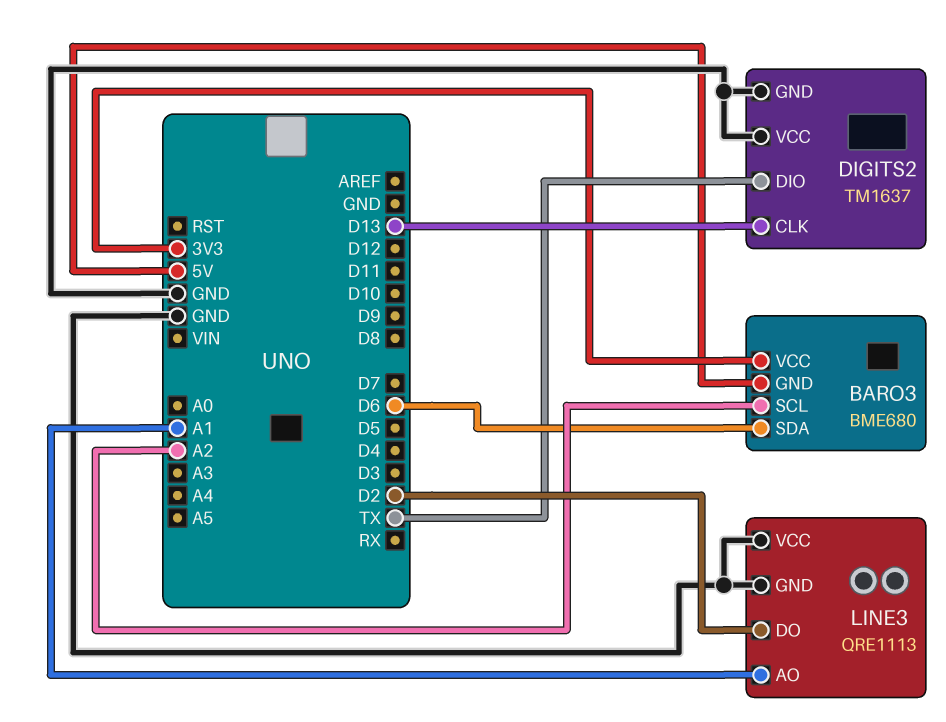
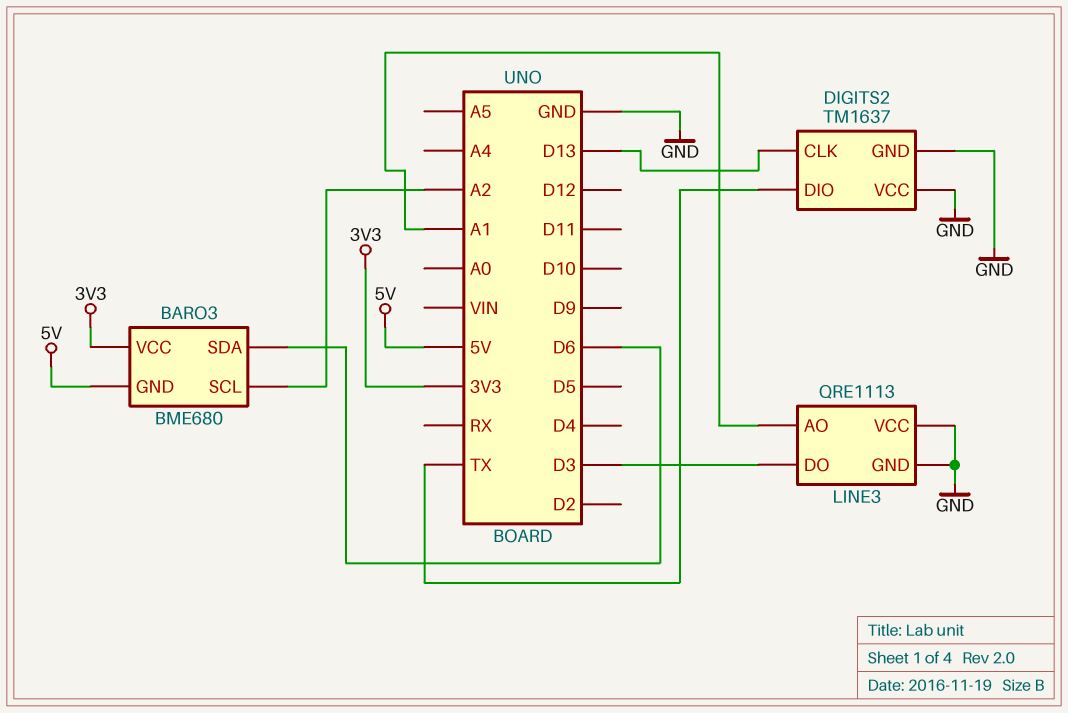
LINE3 pin DO: D2 -> D3

